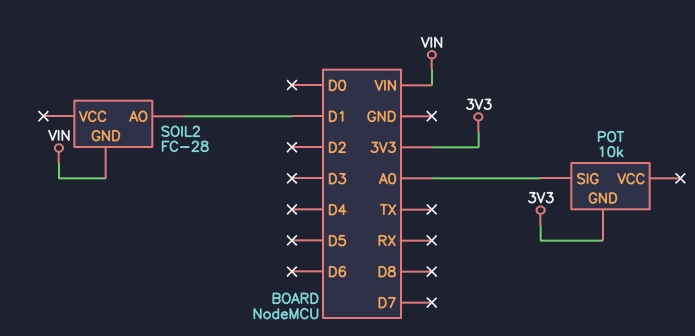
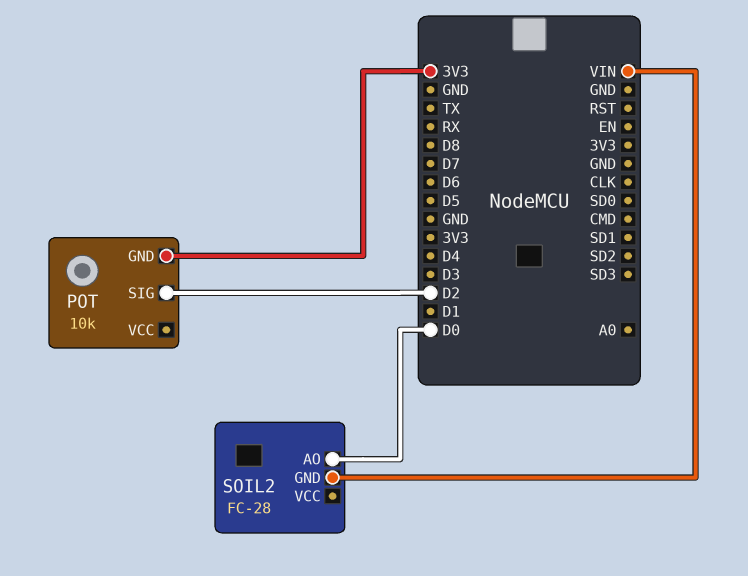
POT pin SIG: A0 -> D2
SOIL2 pin AO: D1 -> D0

